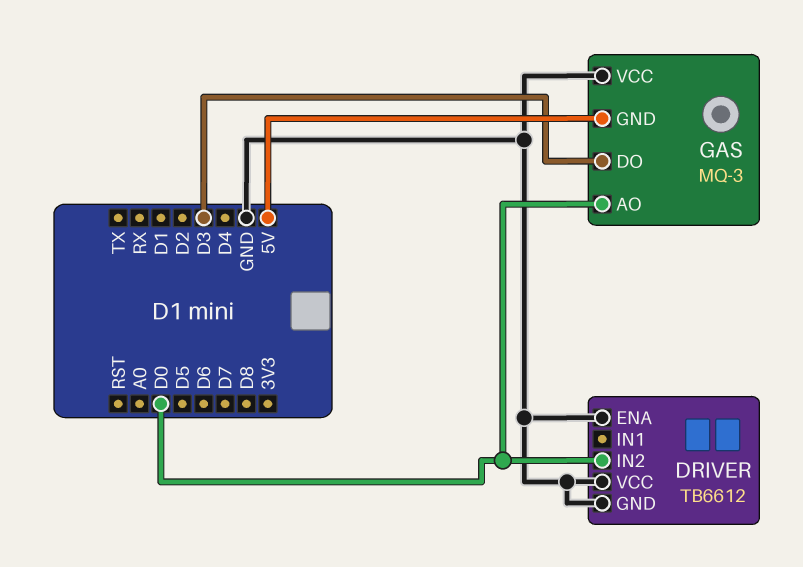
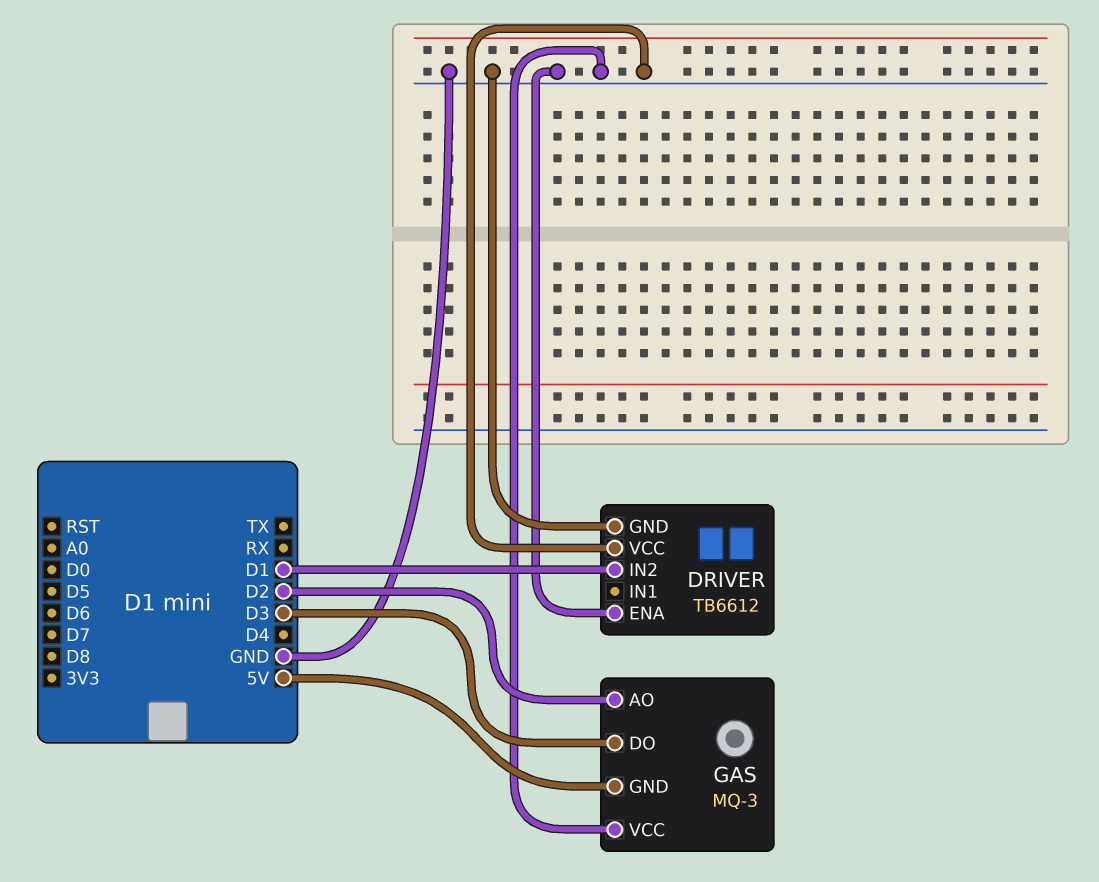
DRIVER pin IN2: D0 -> D1
GAS pin AO: D0 -> D2

